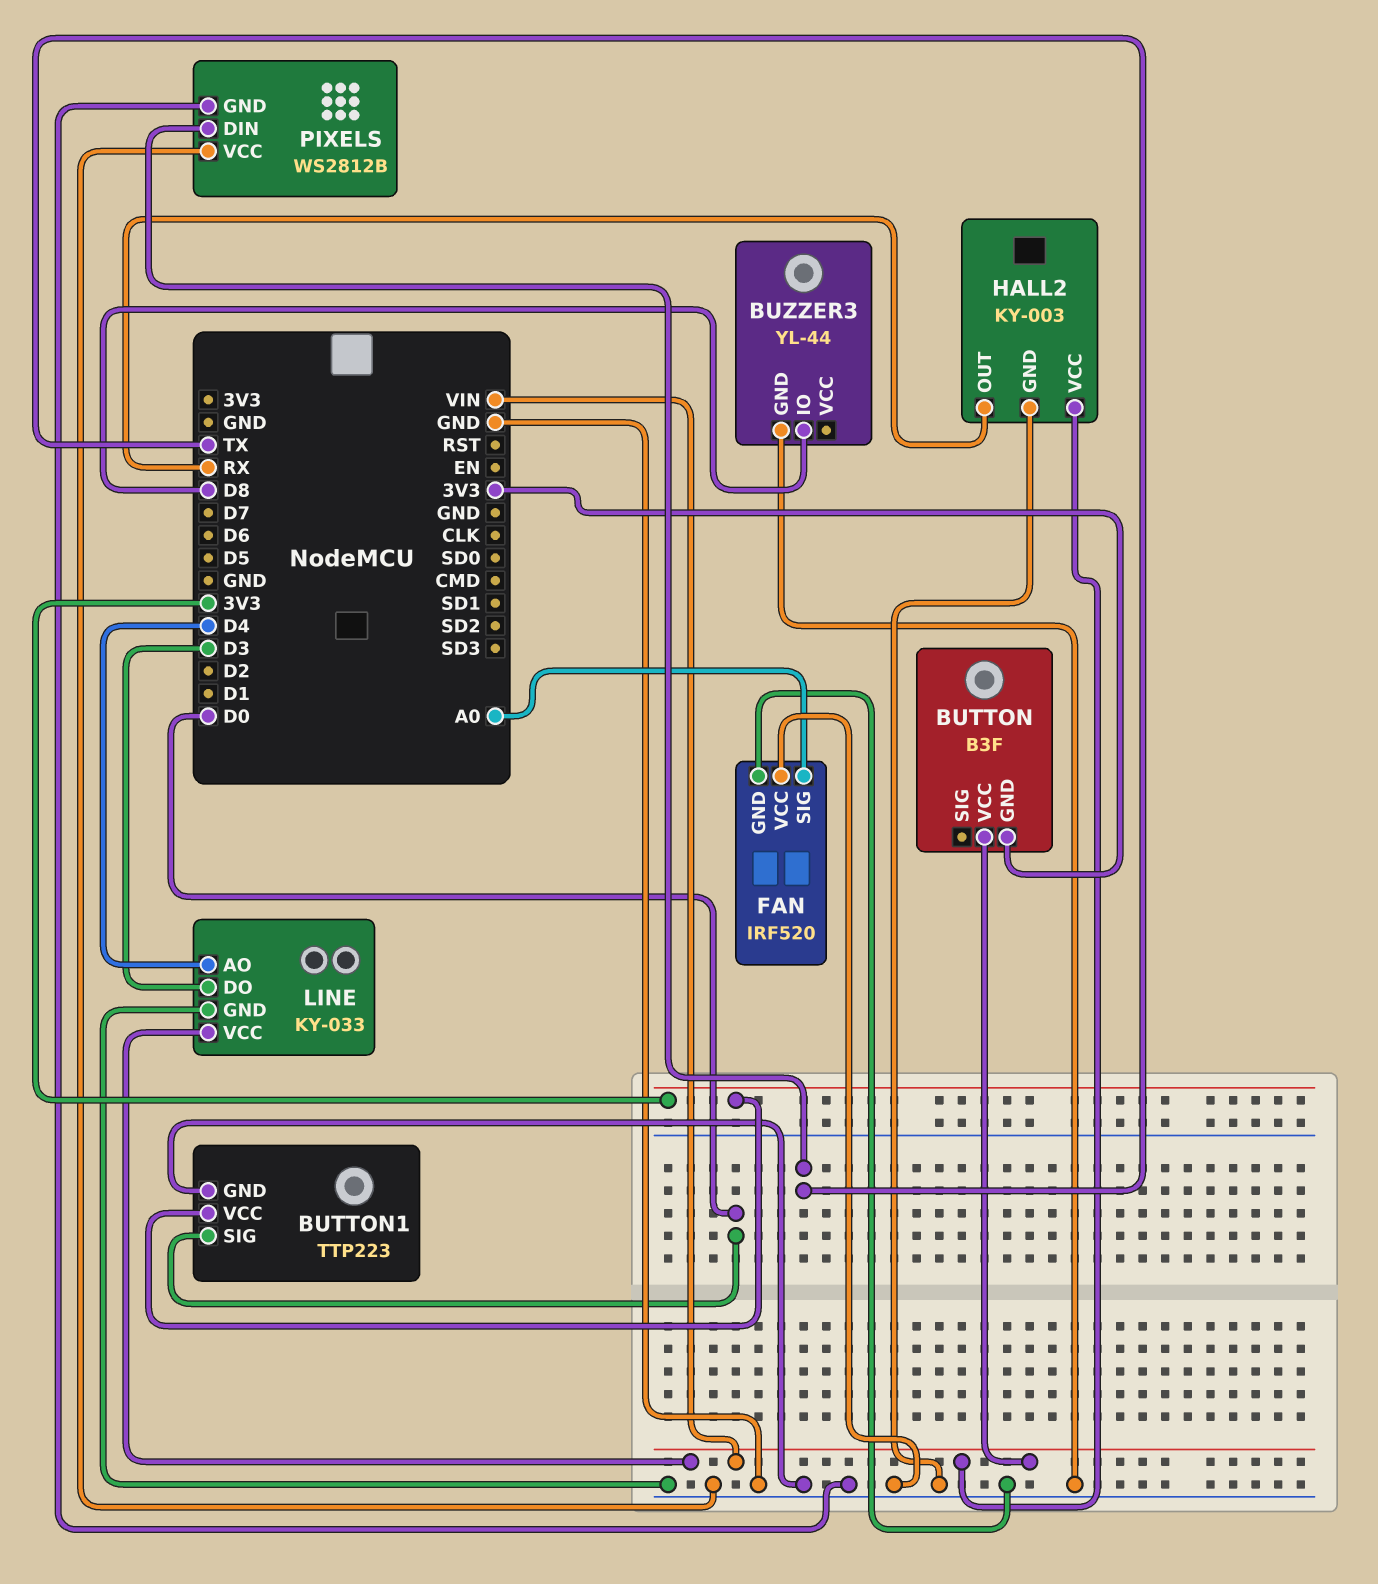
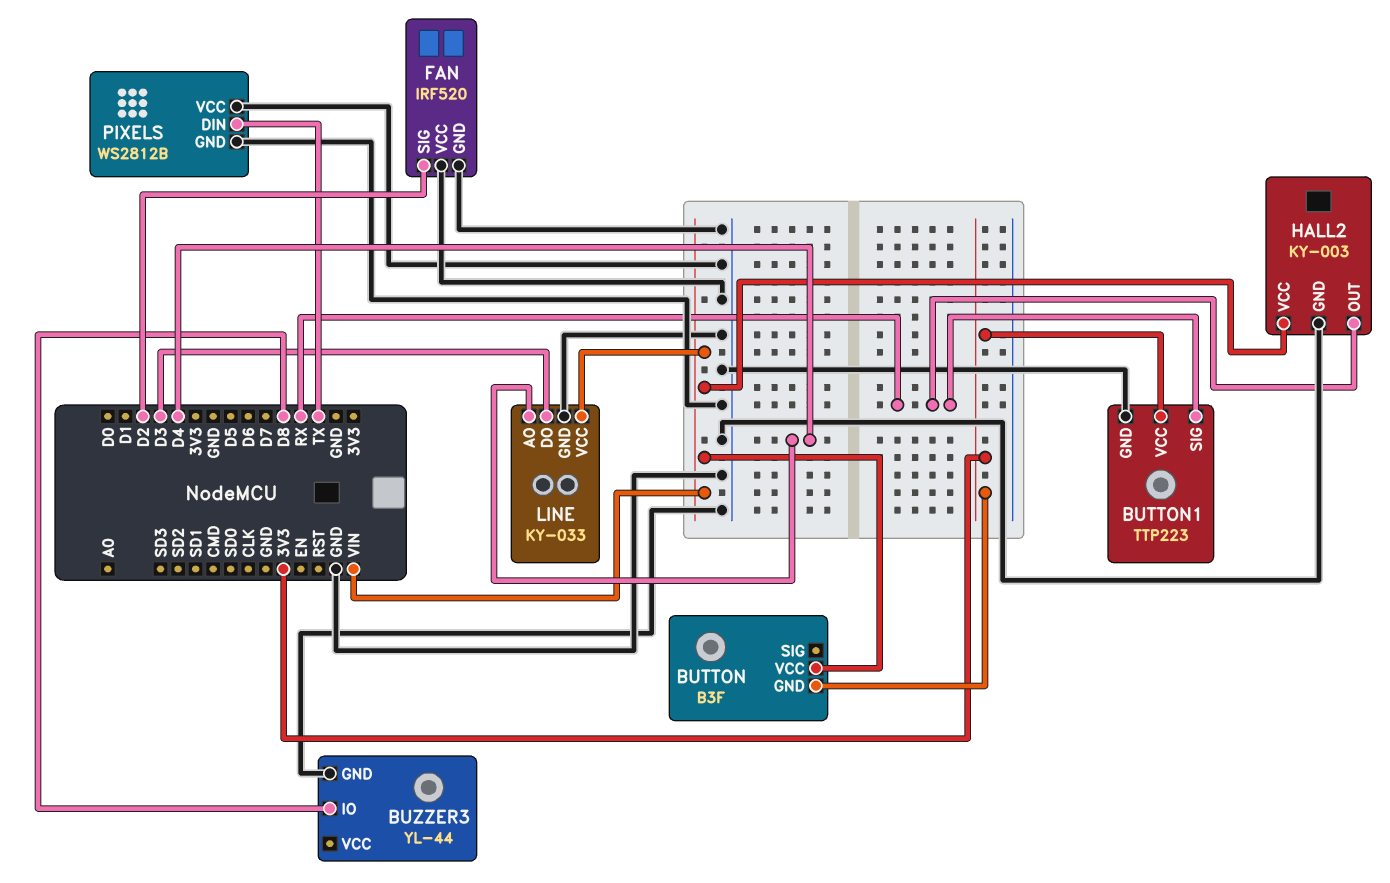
BUTTON1 pin SIG: D0 -> RX
FAN pin SIG: A0 -> D2

